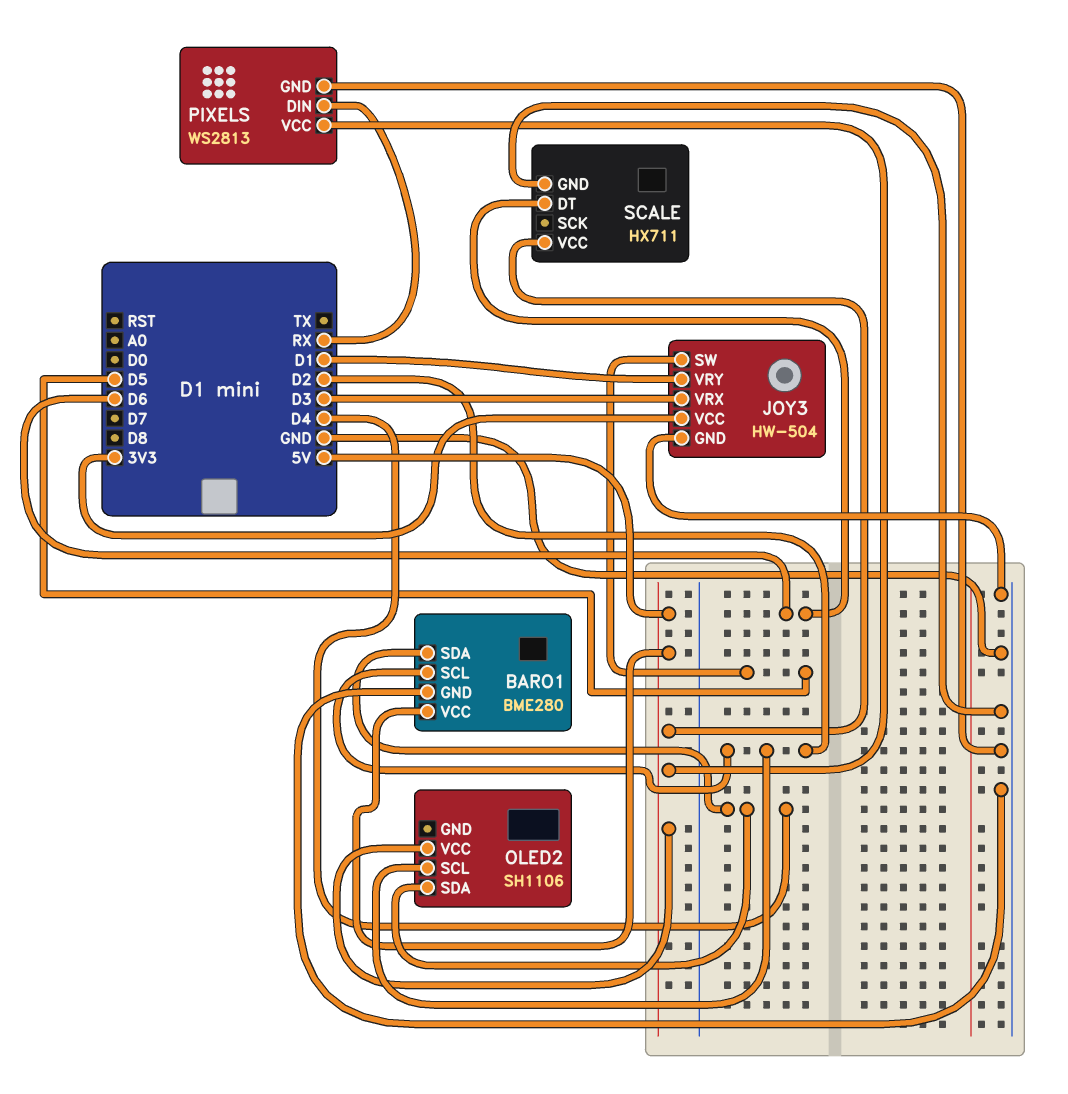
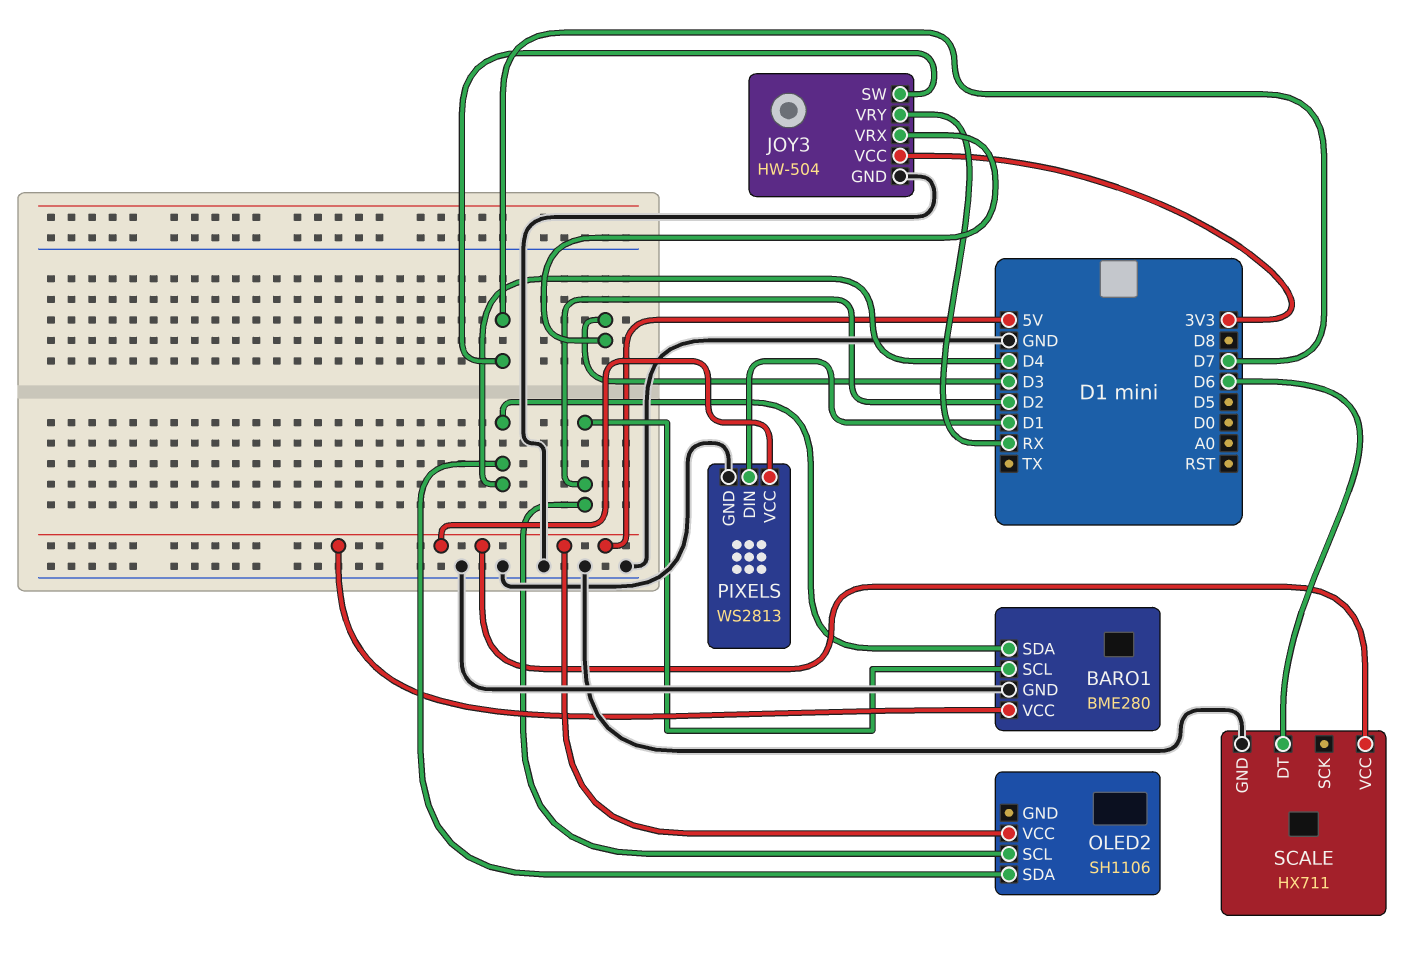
JOY3 pin SW: D5 -> D7
JOY3 pin VRY: D1 -> RX
PIXELS pin DIN: RX -> D1

